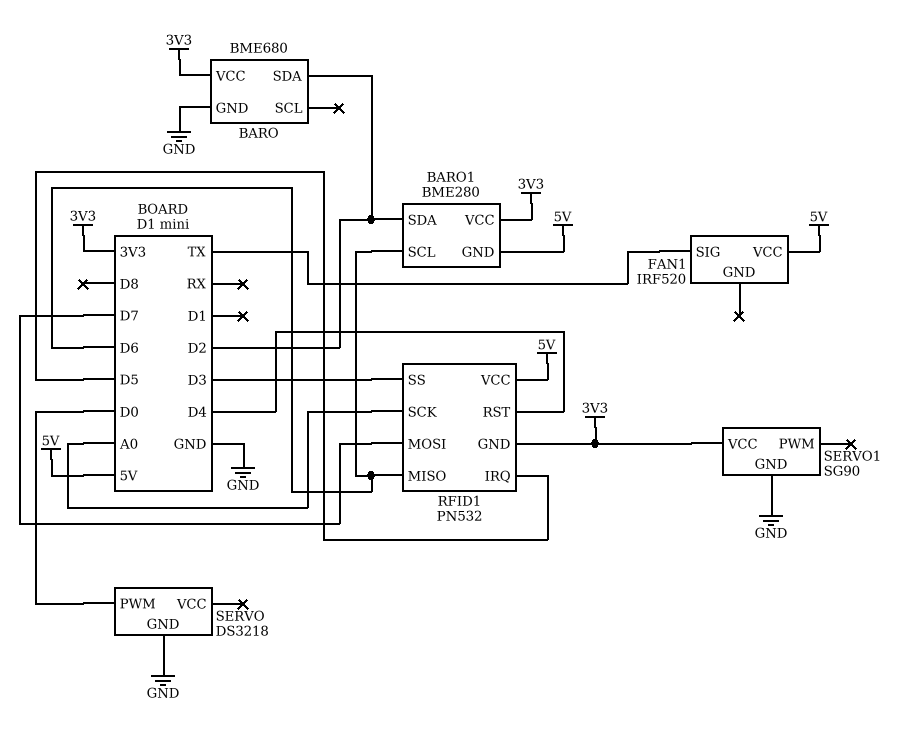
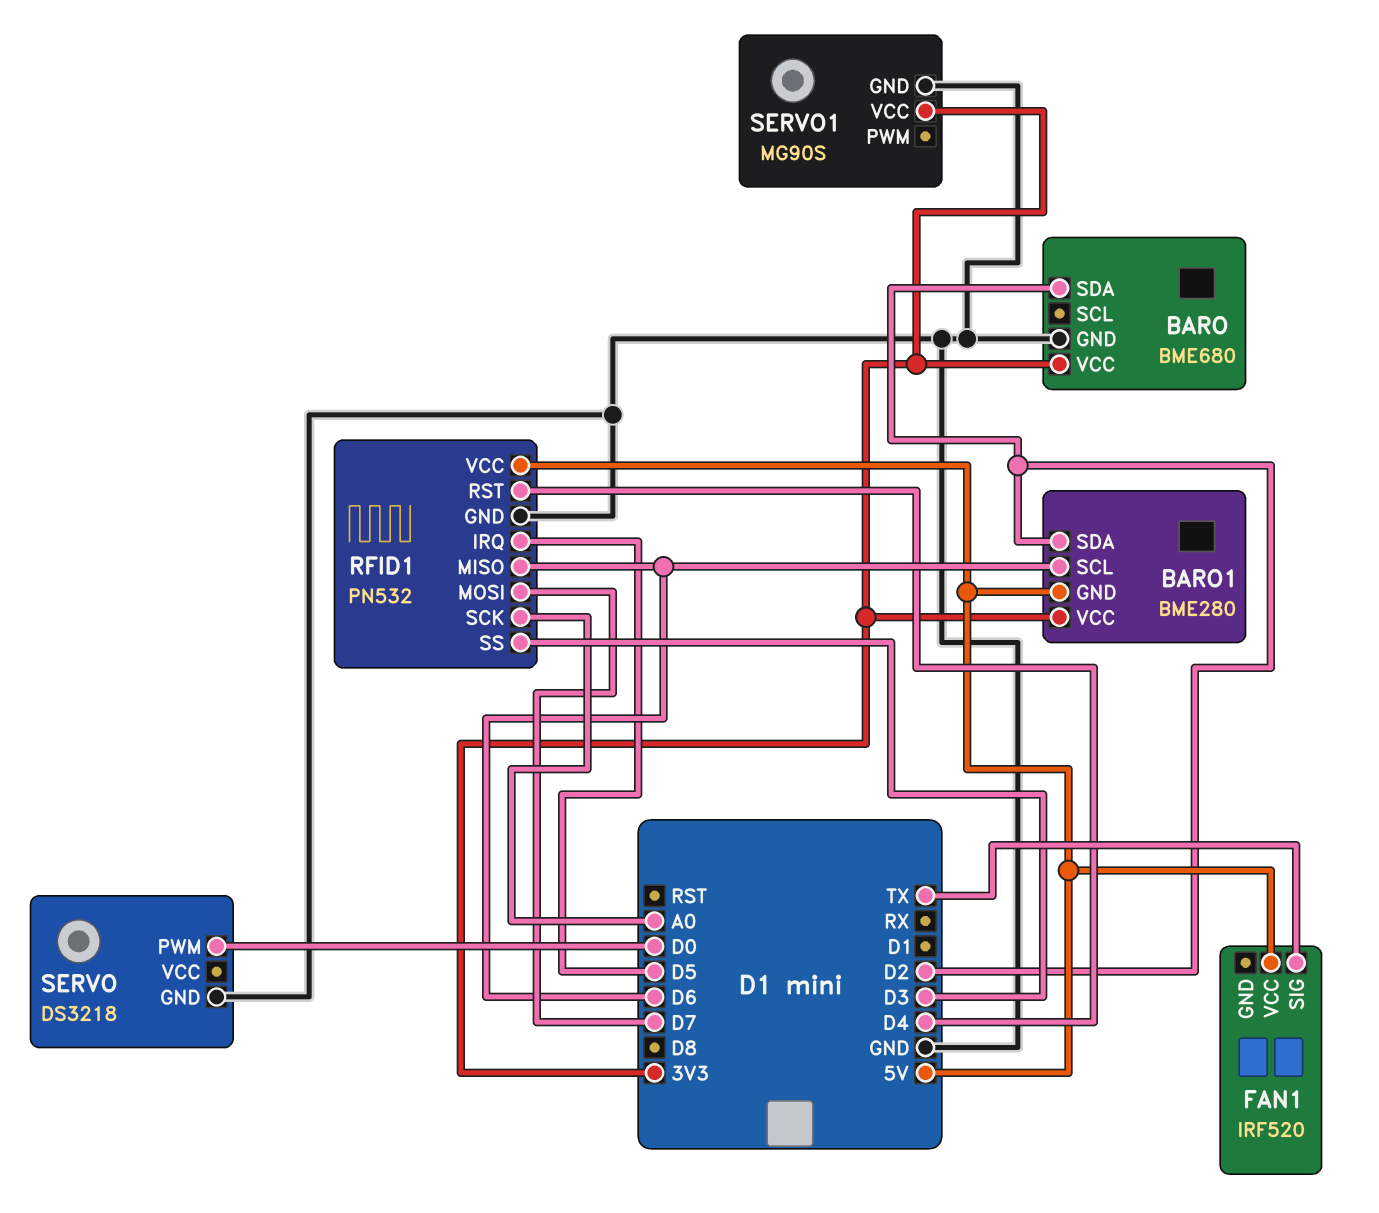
RFID1 pin GND: 3V3 -> GND
SERVO1: SG90 -> MG90S

